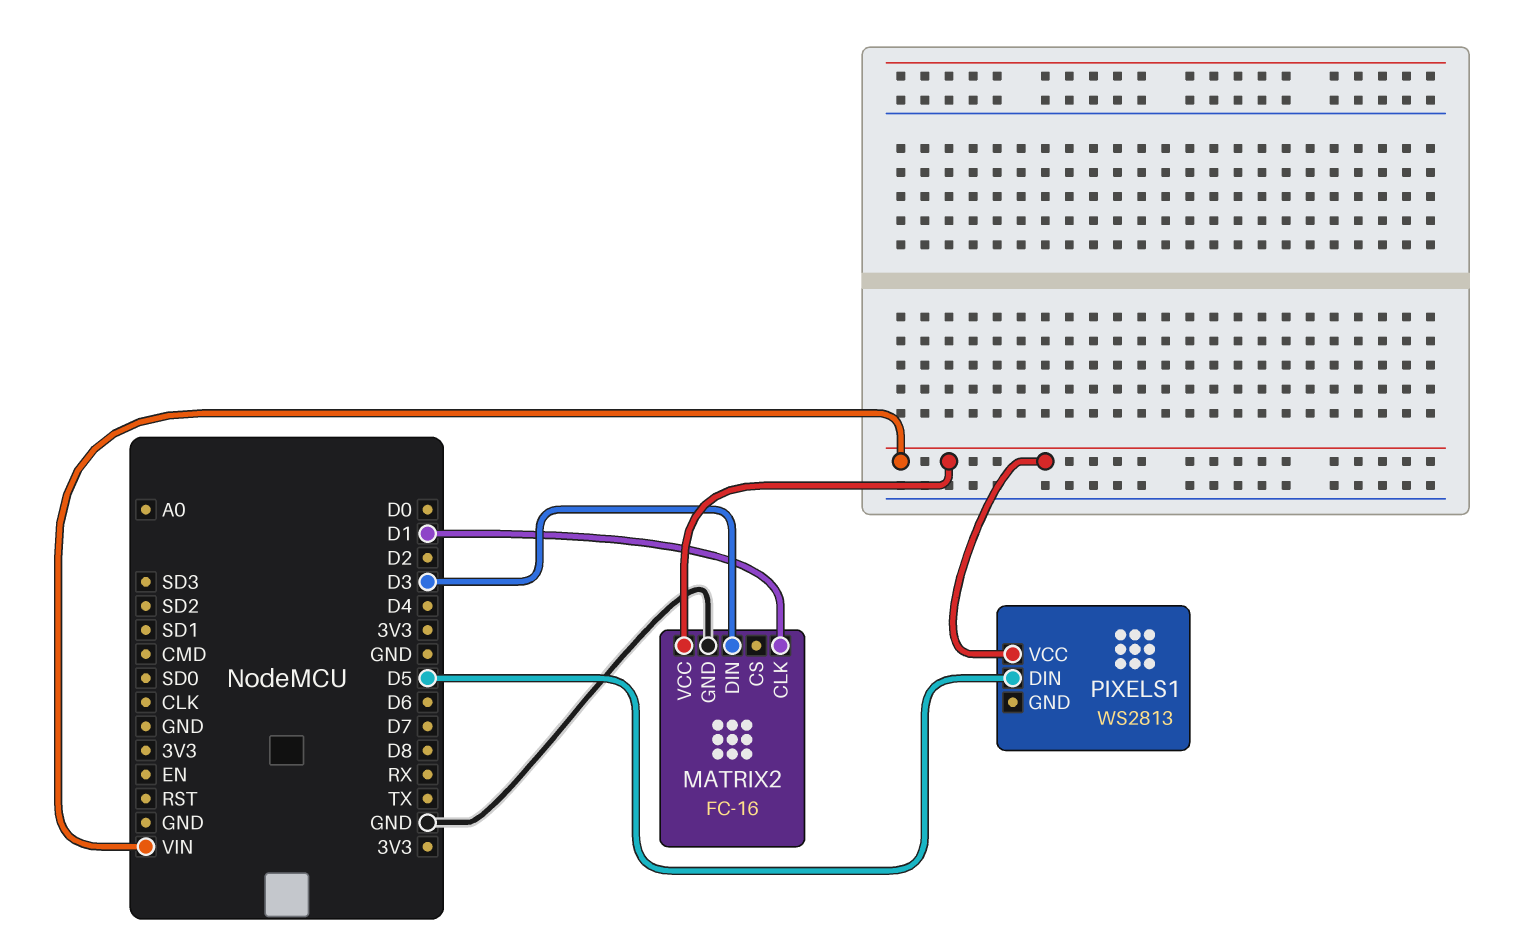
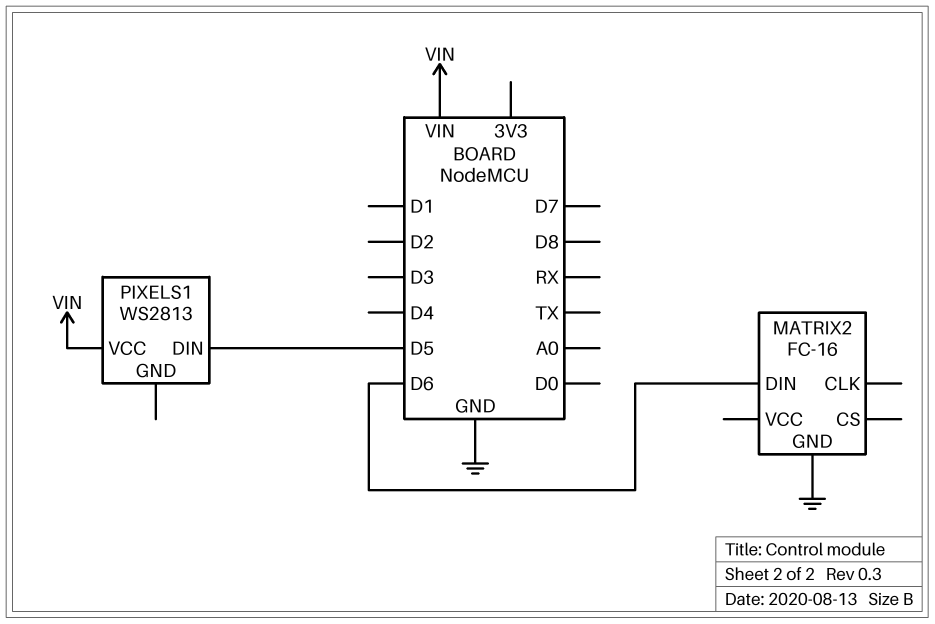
MATRIX2 pin CLK: D1 -> none
MATRIX2 pin DIN: D3 -> D6
MATRIX2 pin VCC: VIN -> none

